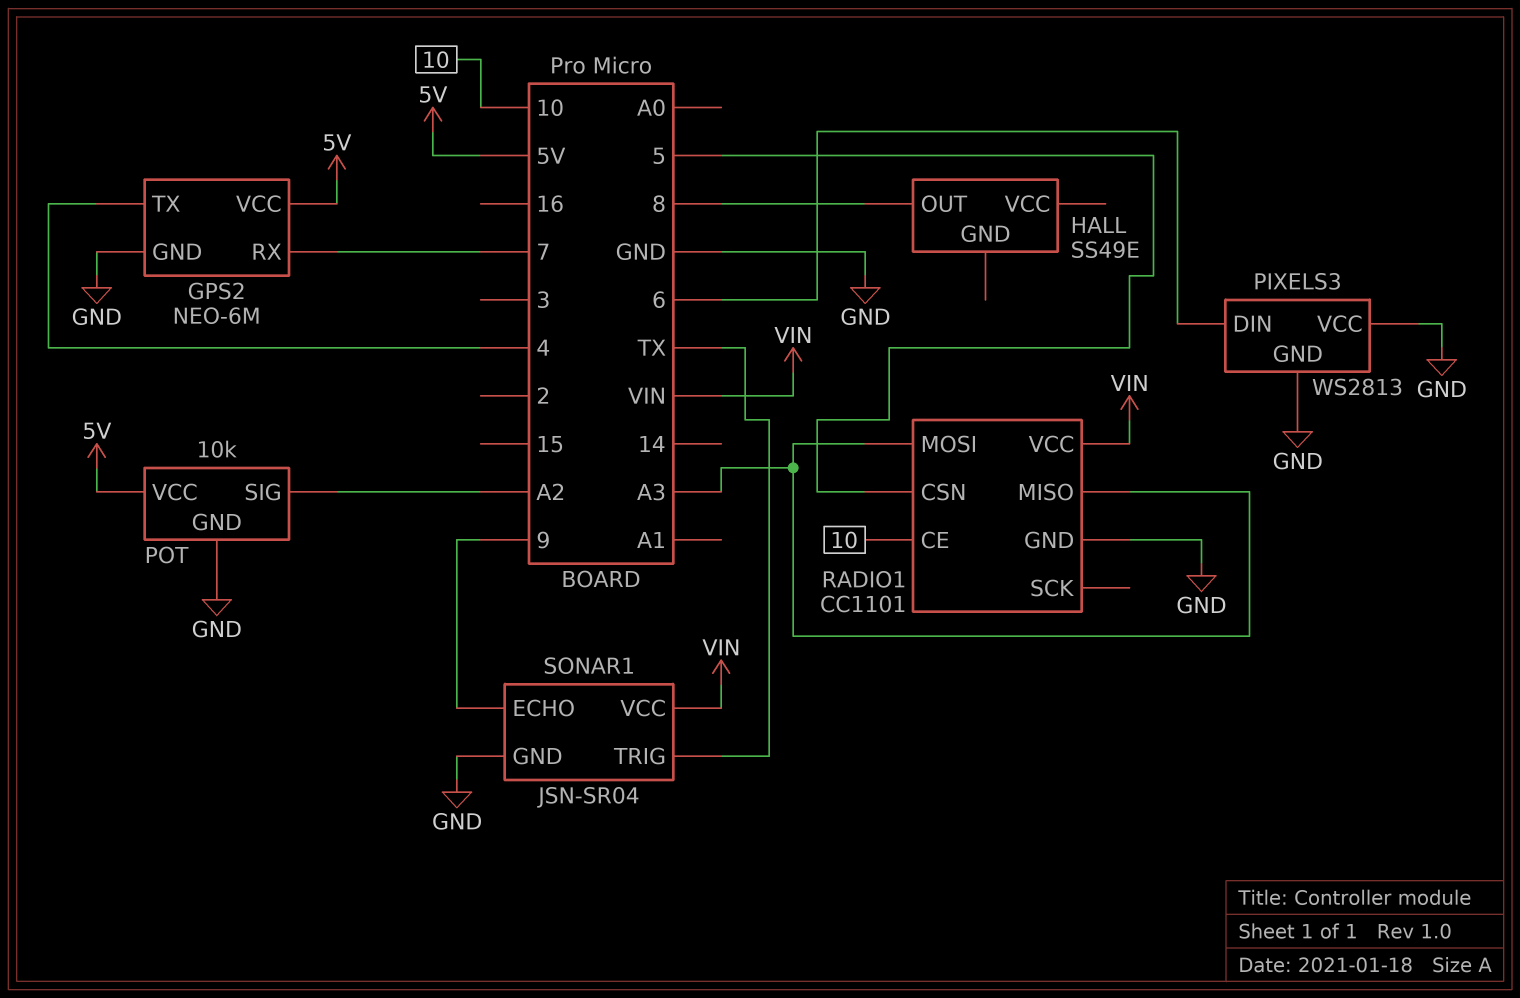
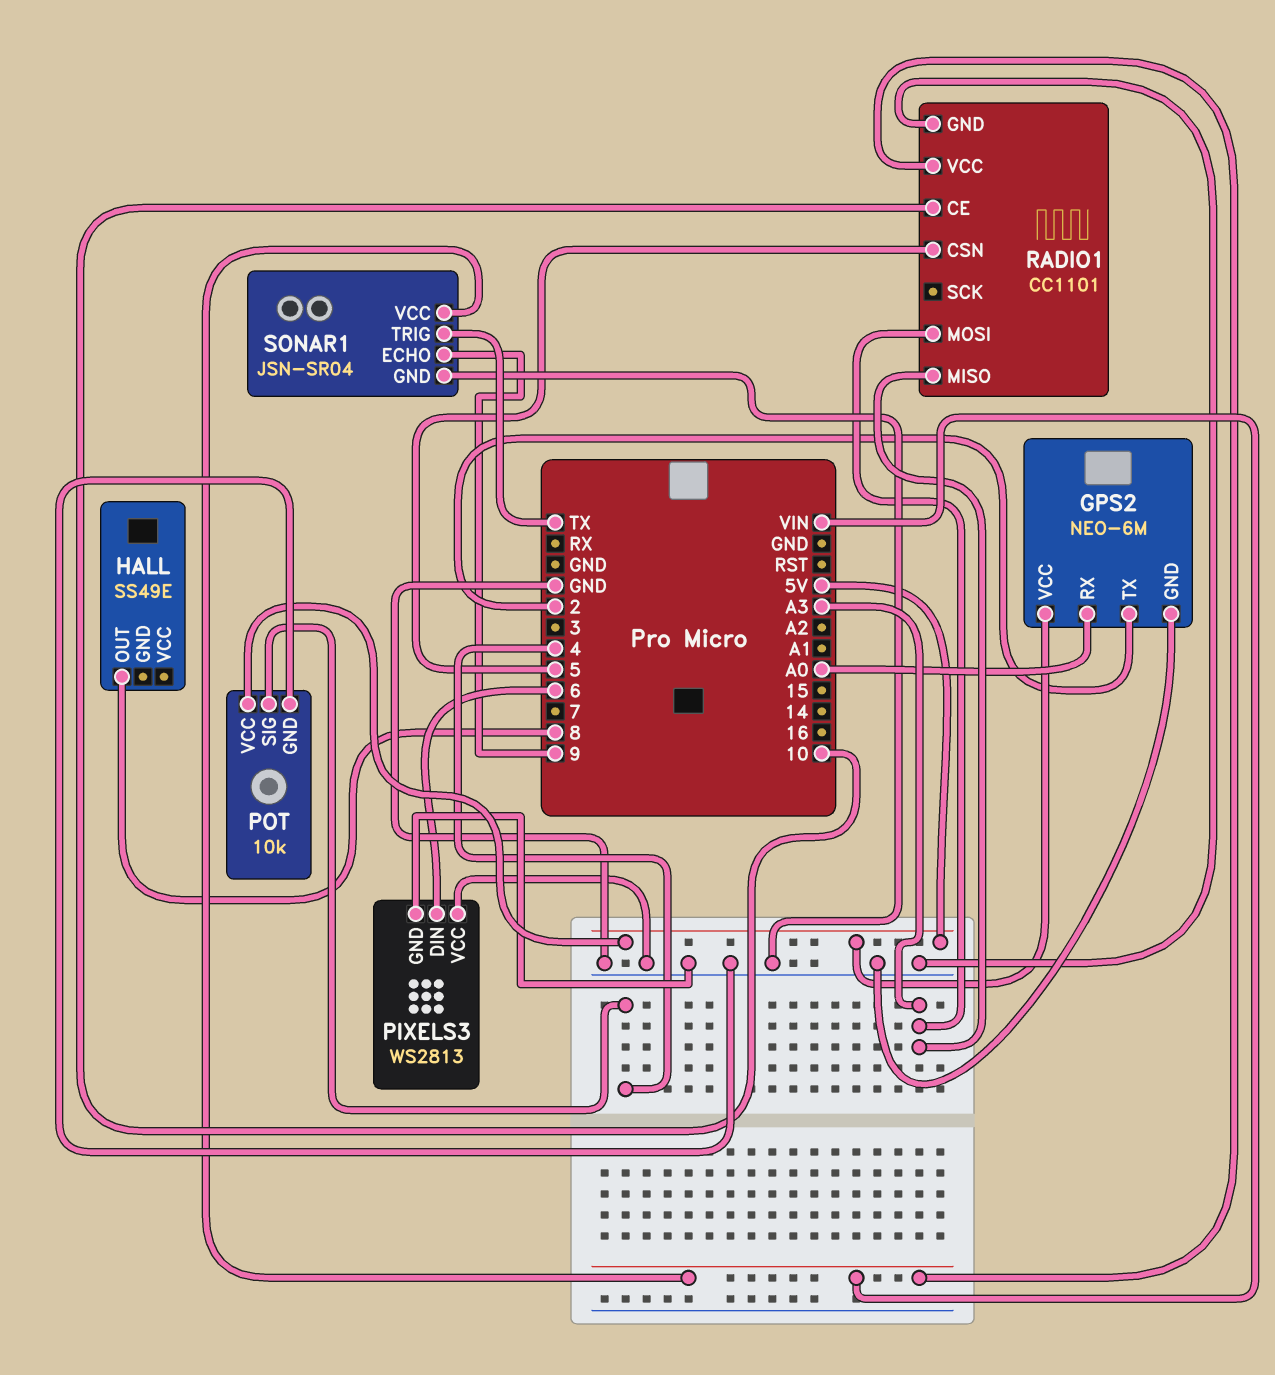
GPS2 pin RX: 7 -> A0
GPS2 pin TX: 4 -> 2
POT pin SIG: A2 -> 4

